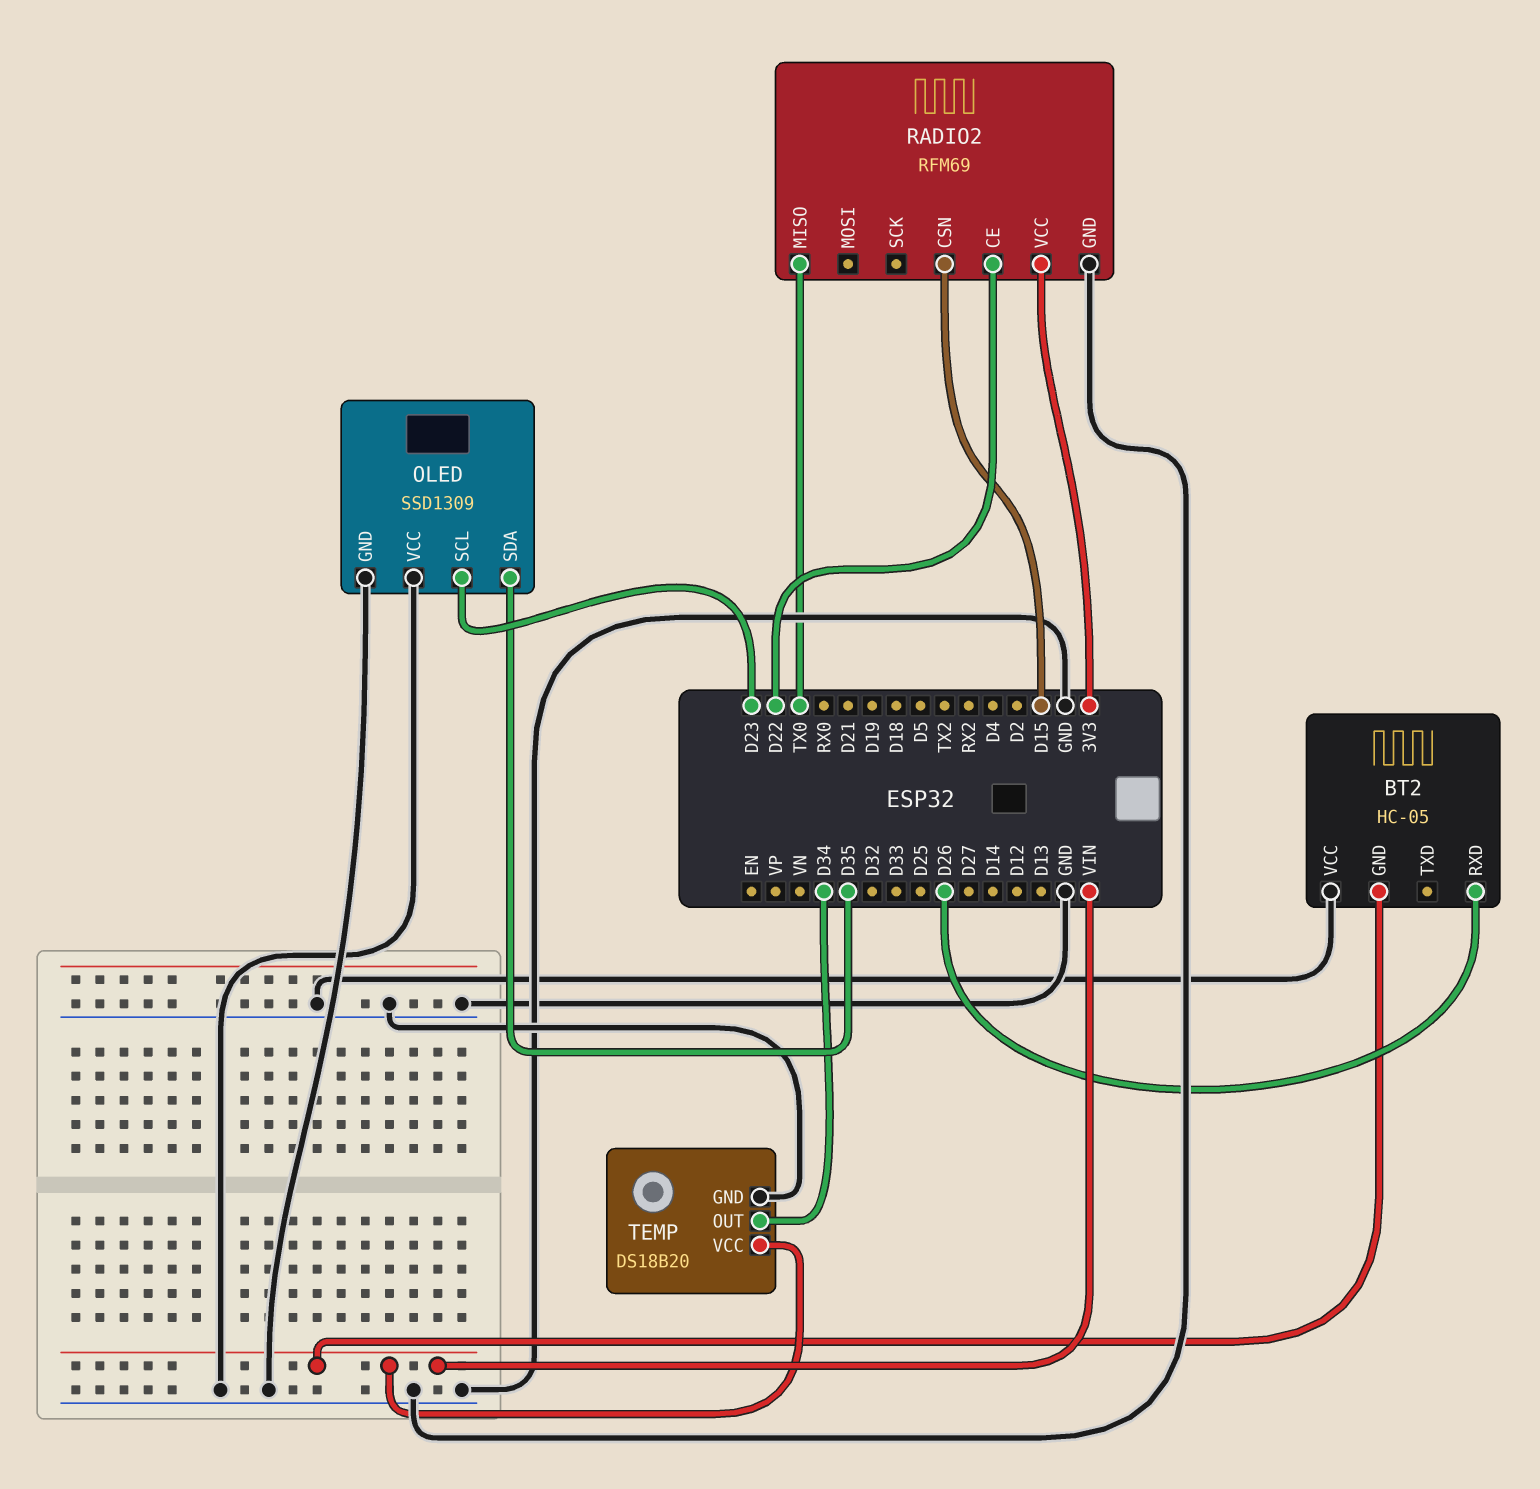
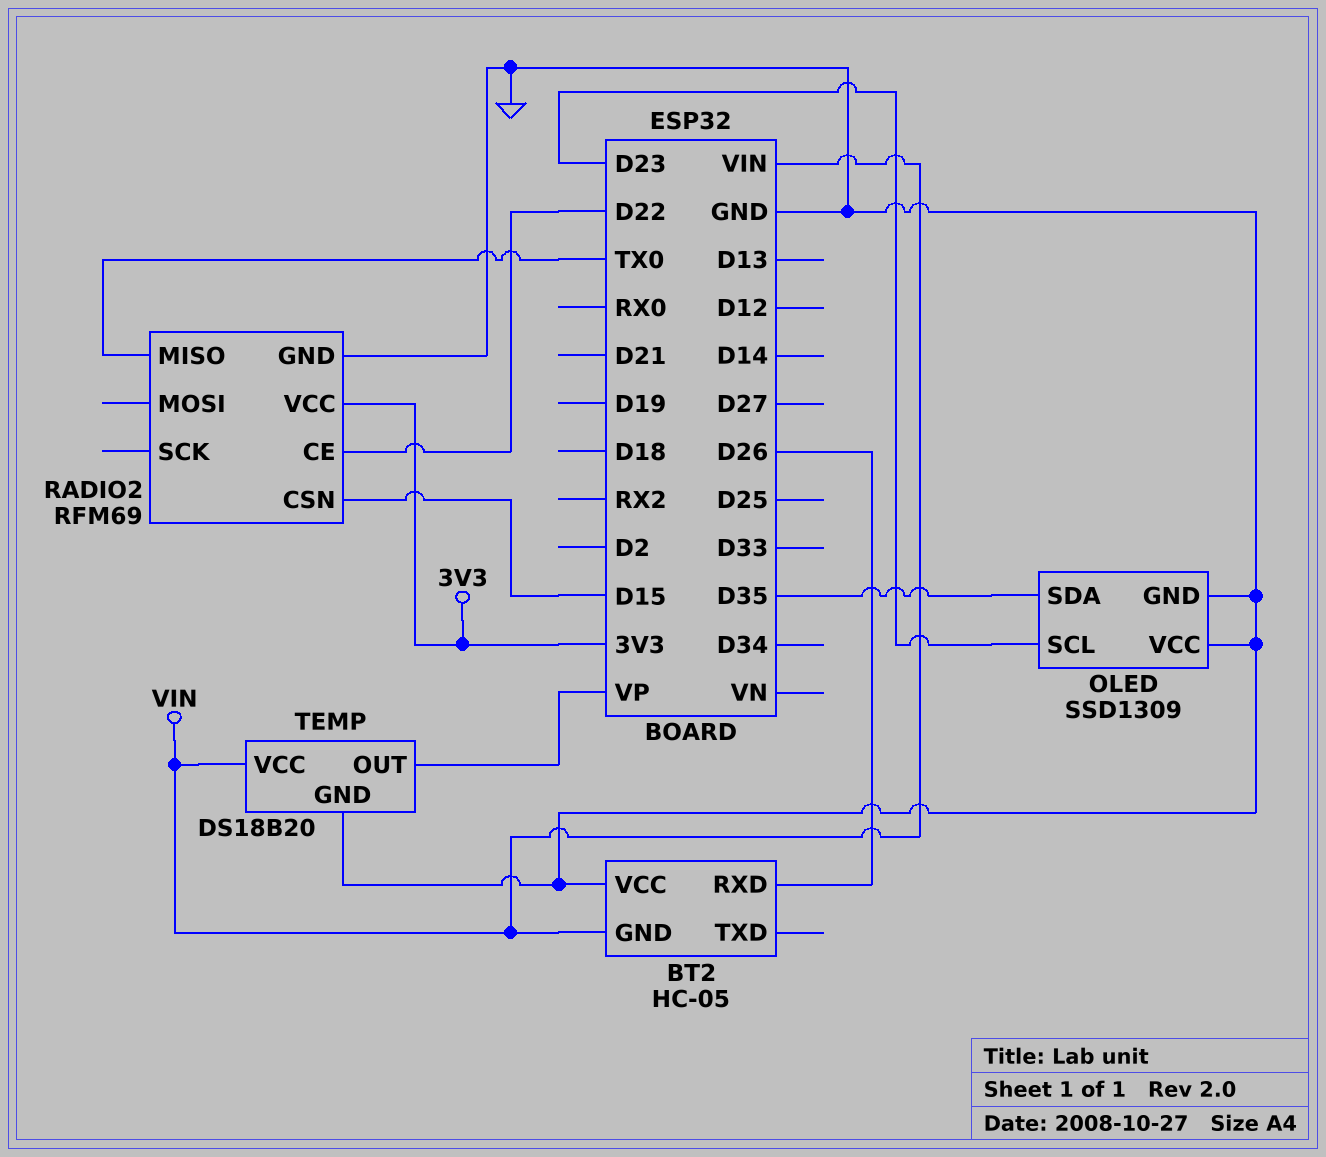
TEMP pin OUT: D34 -> VP

